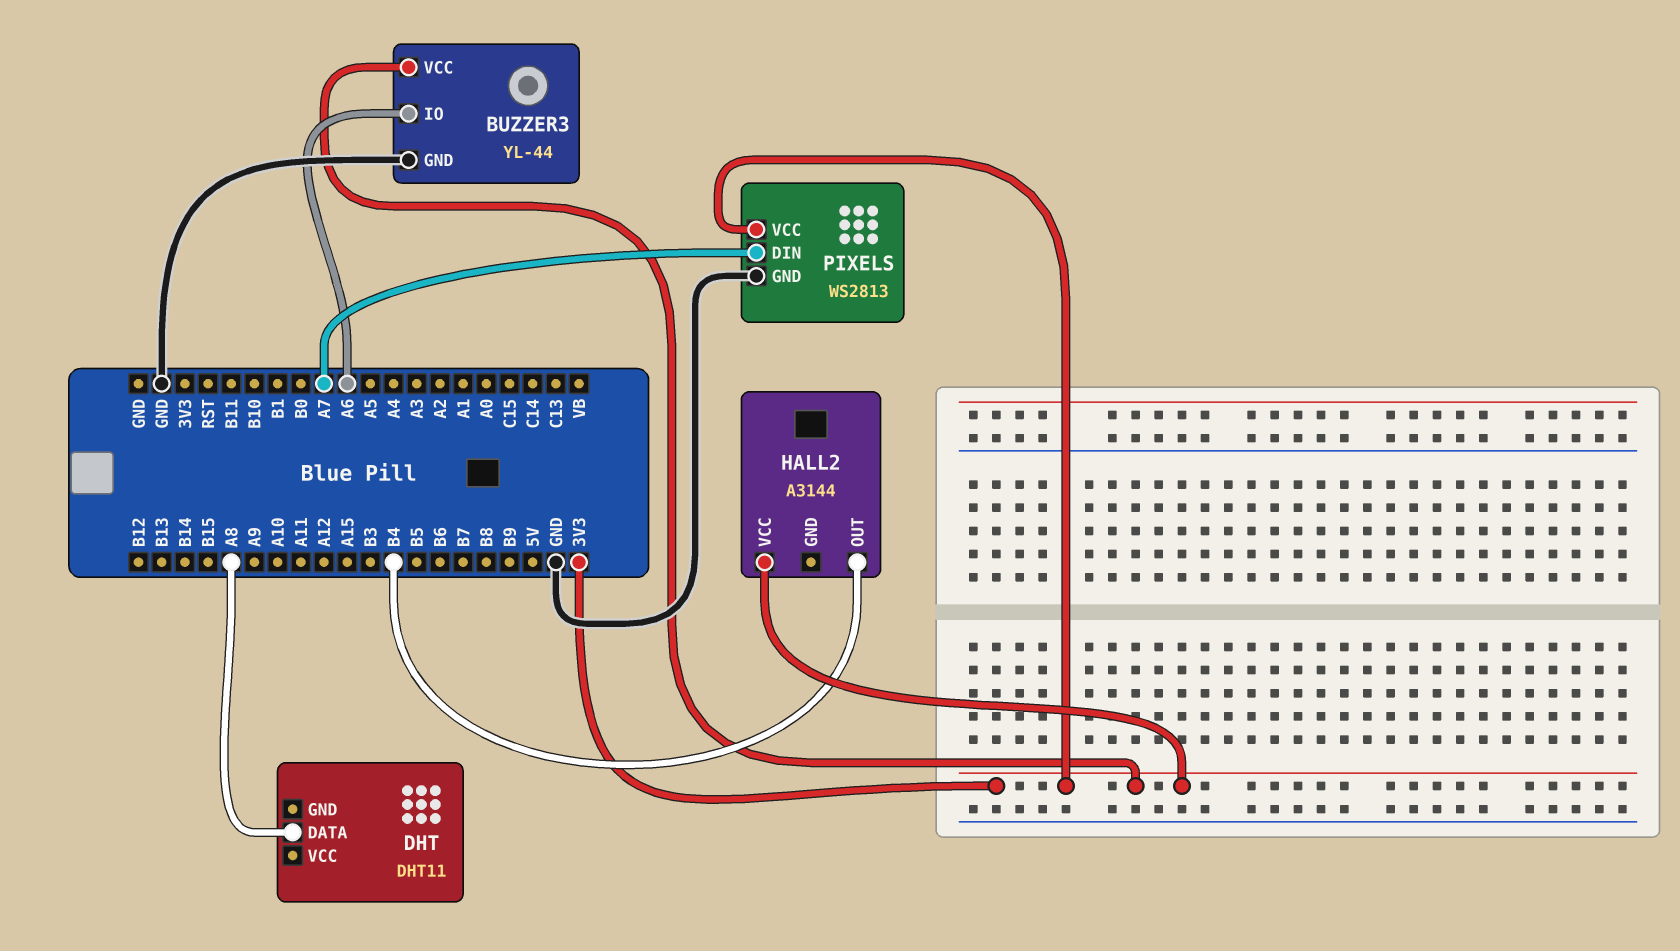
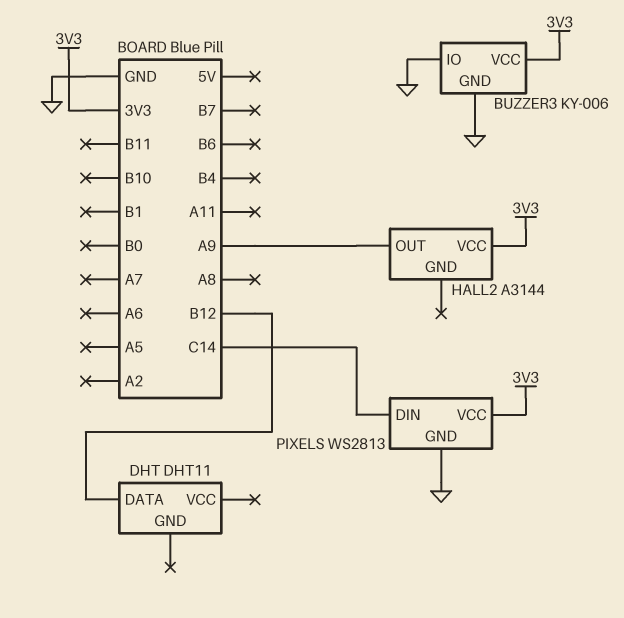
BUZZER3: YL-44 -> KY-006
BUZZER3 pin IO: A6 -> GND
DHT pin DATA: A8 -> B12
HALL2 pin OUT: B4 -> A9
PIXELS pin DIN: A7 -> C14

